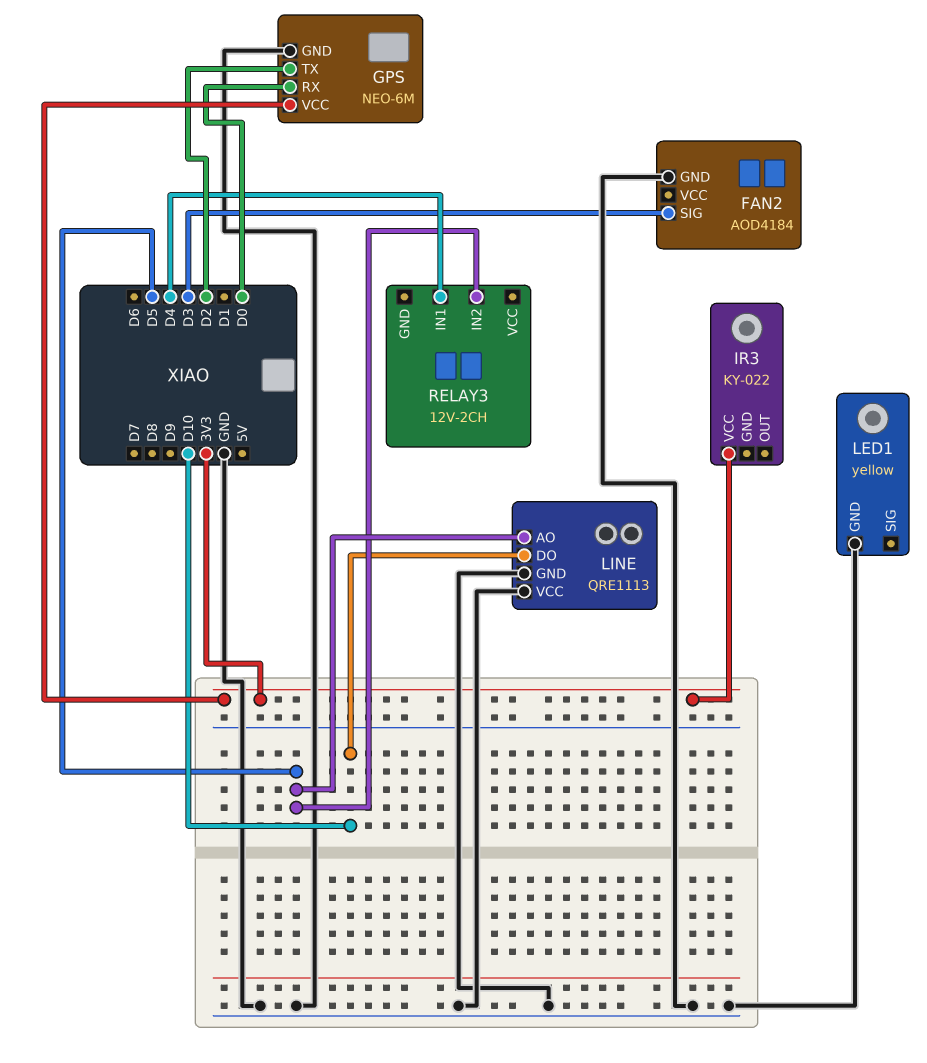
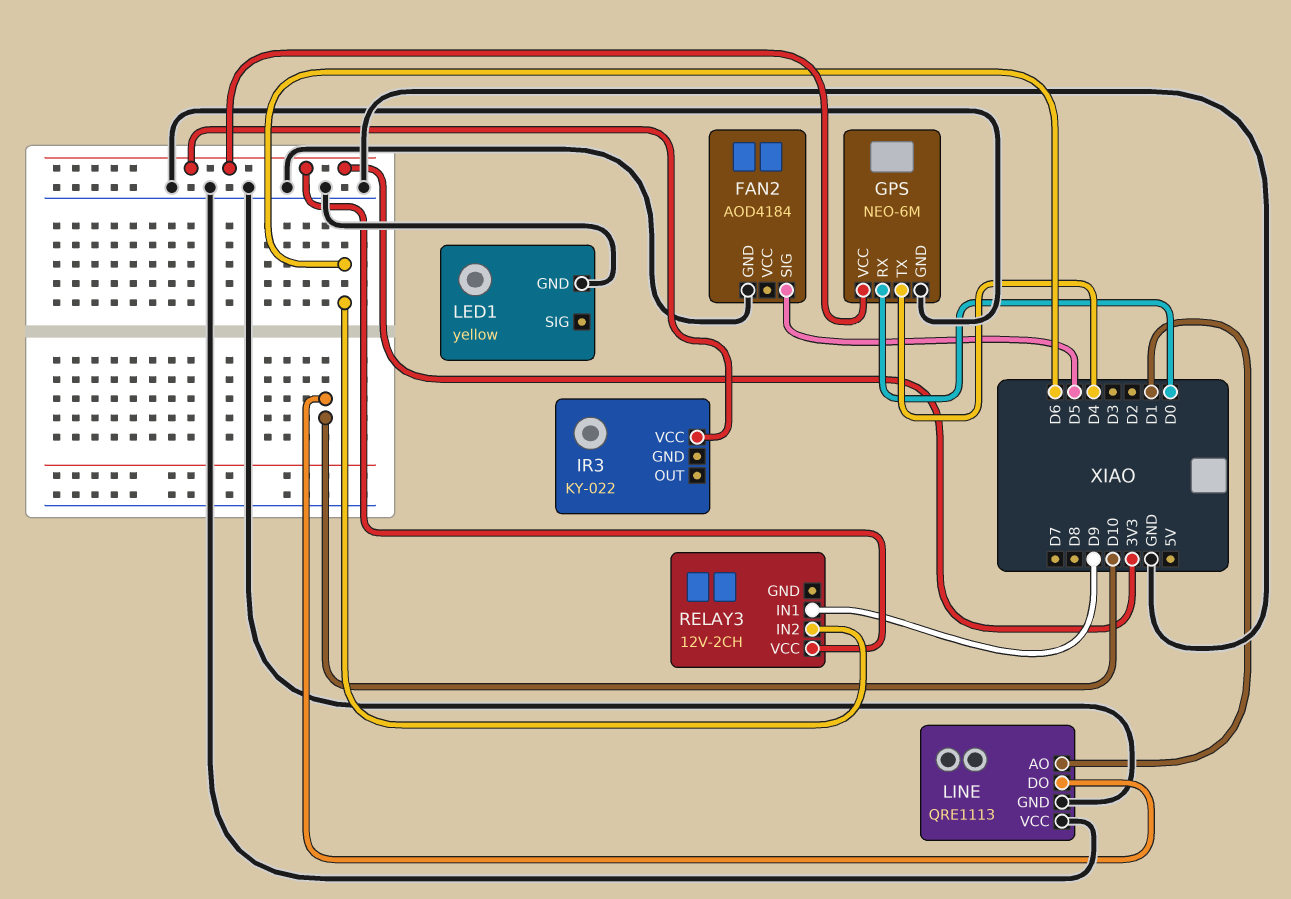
FAN2 pin SIG: D3 -> D5
GPS pin TX: D2 -> D4
LINE pin AO: D5 -> D1
RELAY3 pin IN1: D4 -> D9
RELAY3 pin IN2: D5 -> D6
RELAY3 pin VCC: none -> 3V3

